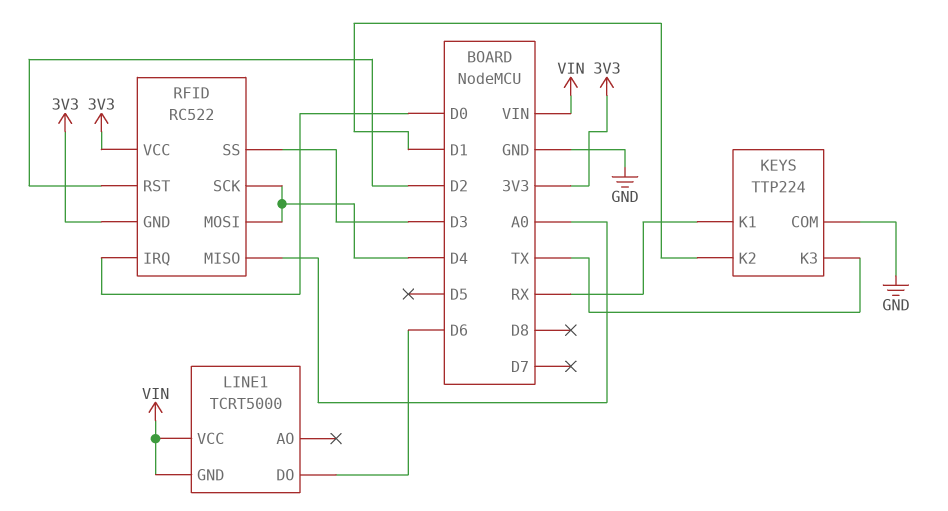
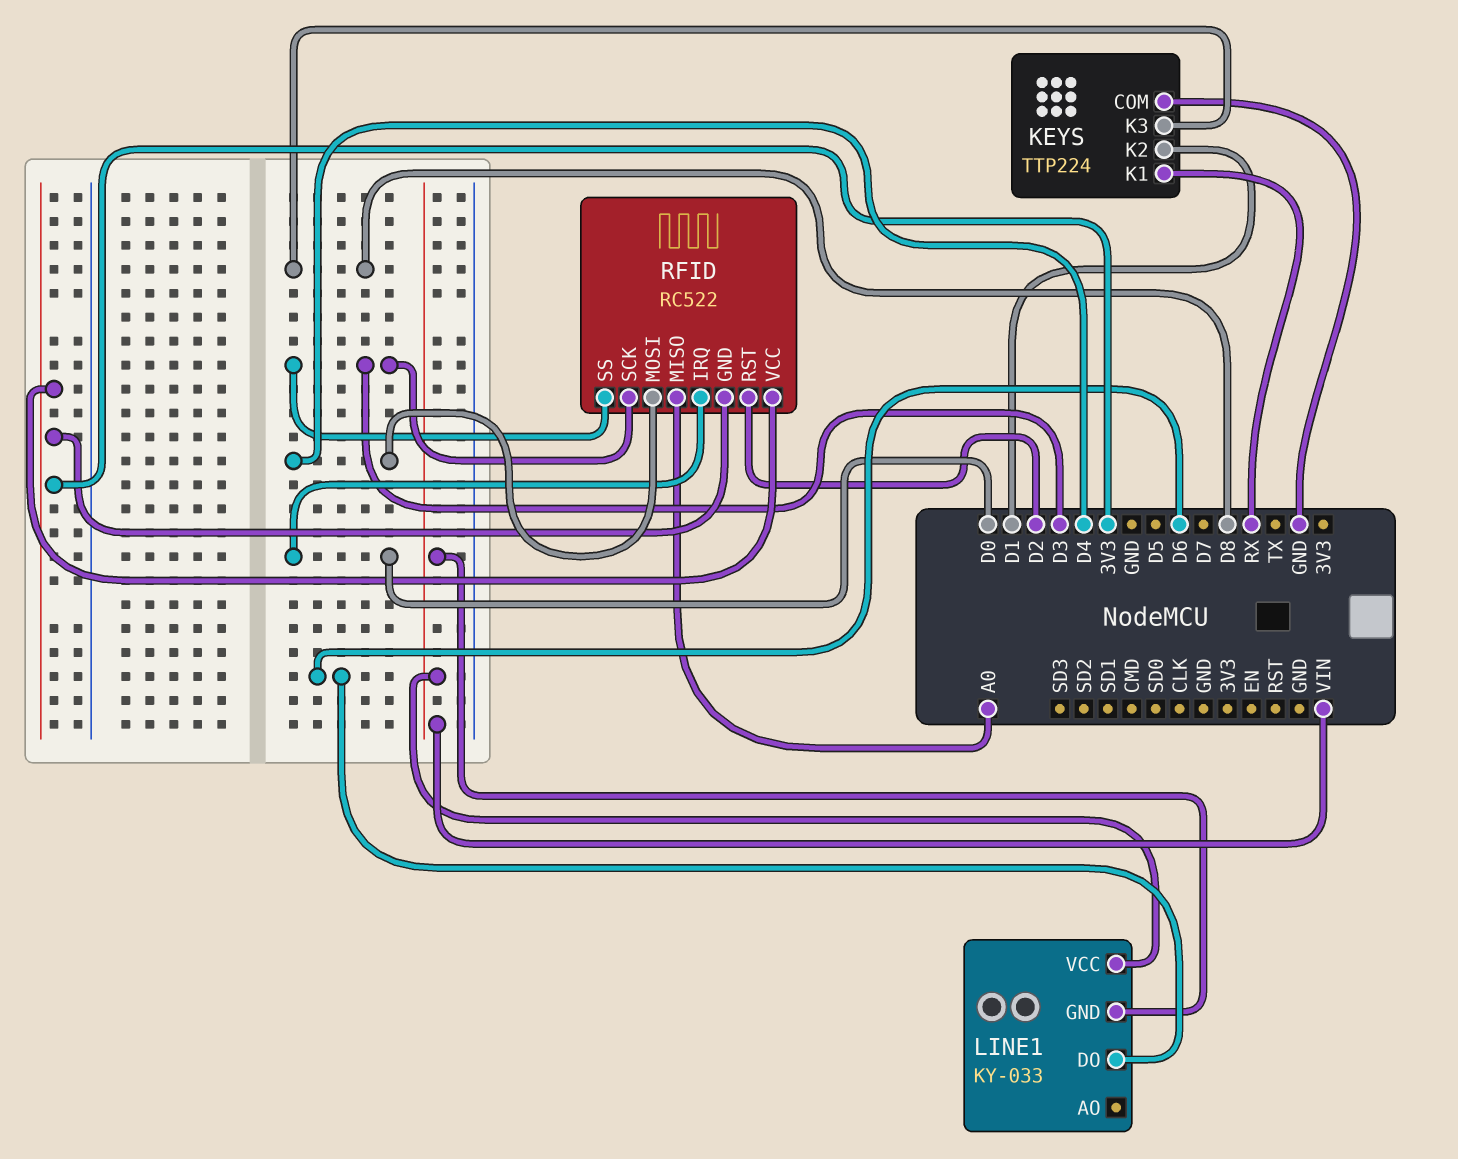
KEYS pin K3: TX -> D8
LINE1: TCRT5000 -> KY-033
RFID pin SCK: D4 -> D3

